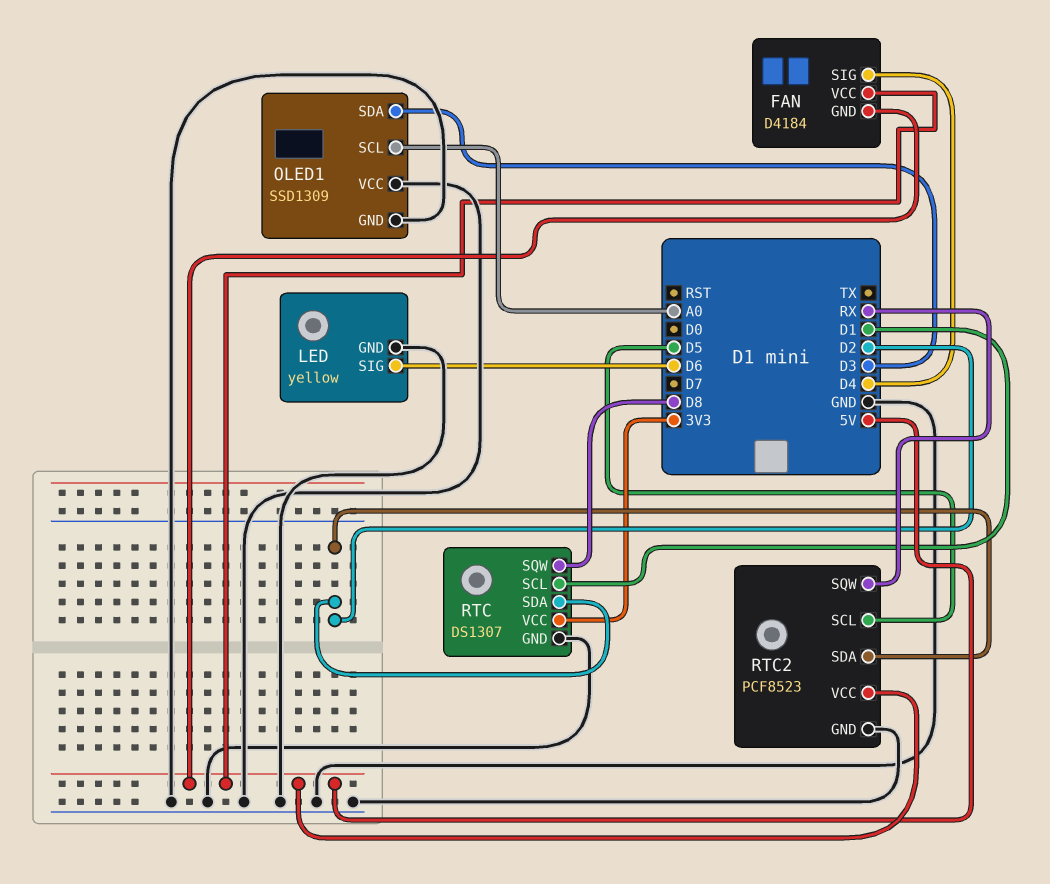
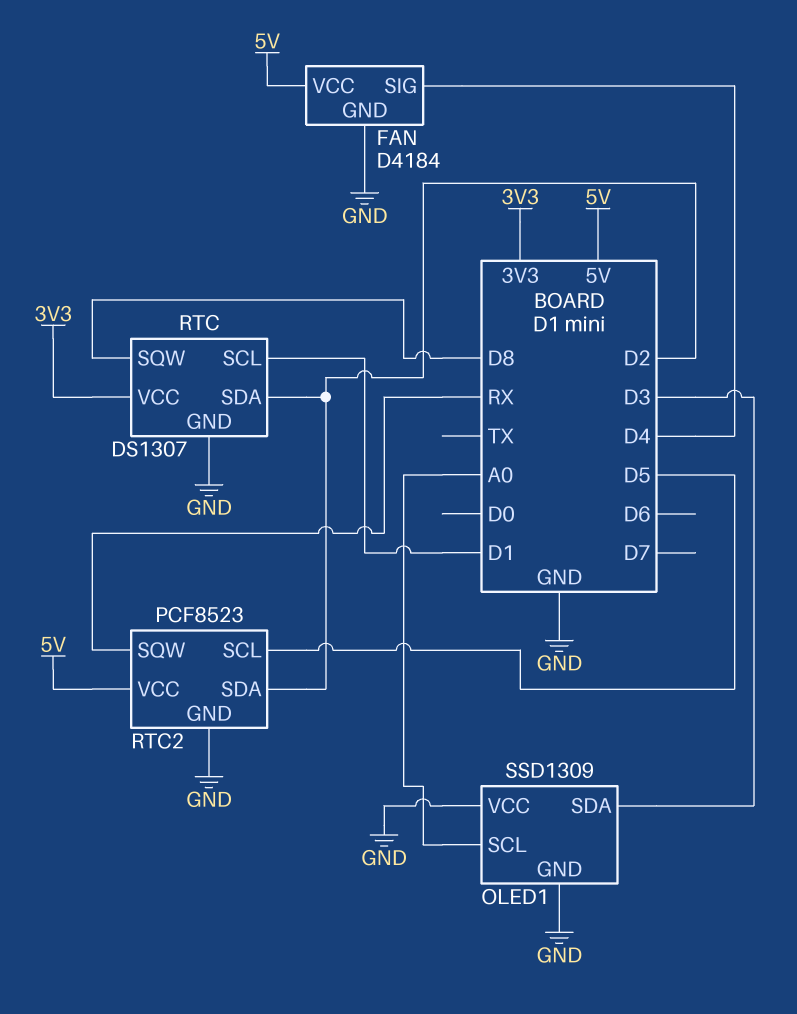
FAN pin GND: 5V -> GND
LED: yellow -> none
LED pin GND: GND -> none
LED pin SIG: D6 -> none

